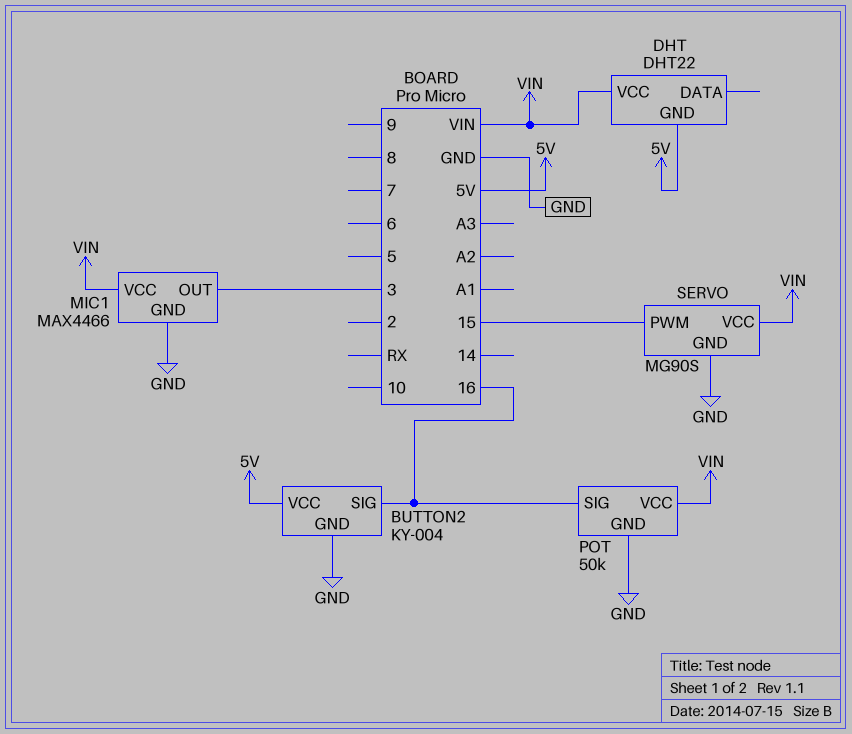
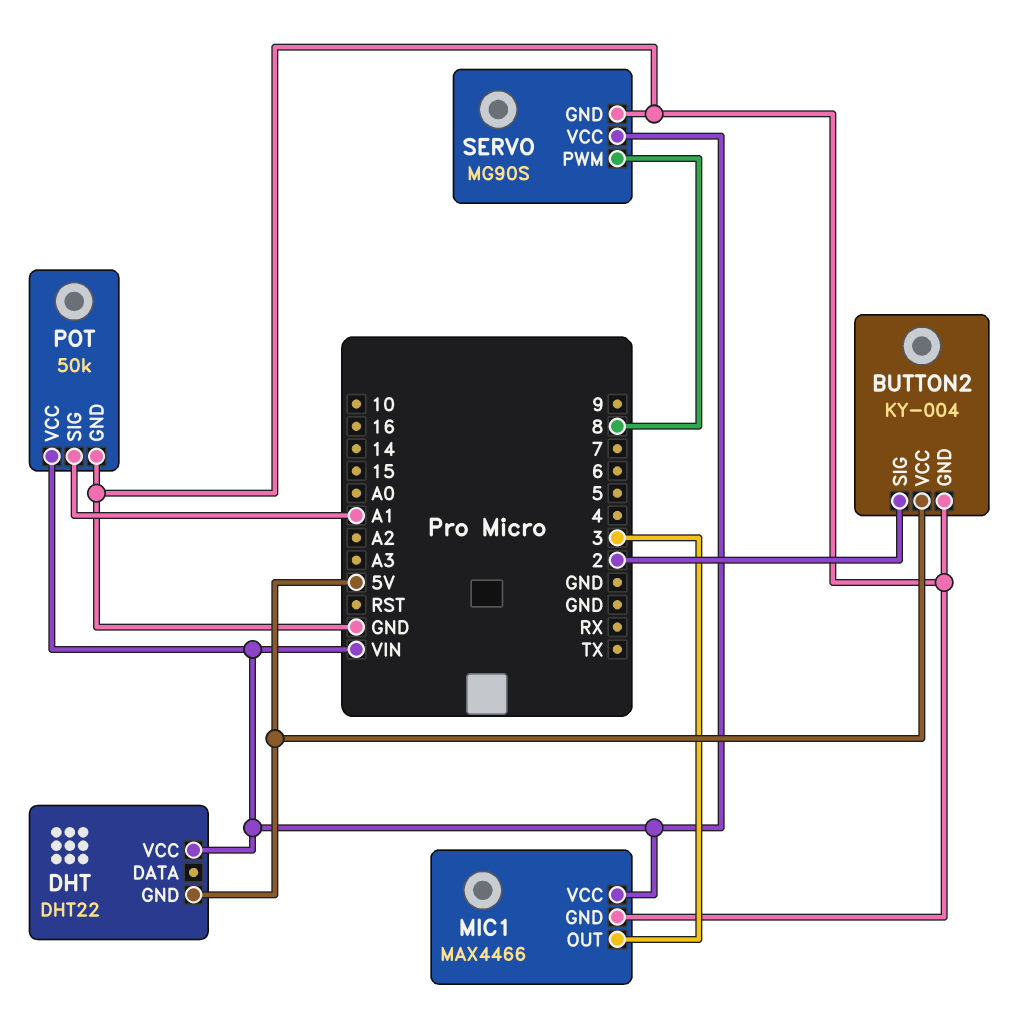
BUTTON2 pin SIG: 16 -> 2
POT pin SIG: 16 -> A1
SERVO pin PWM: 15 -> 8

